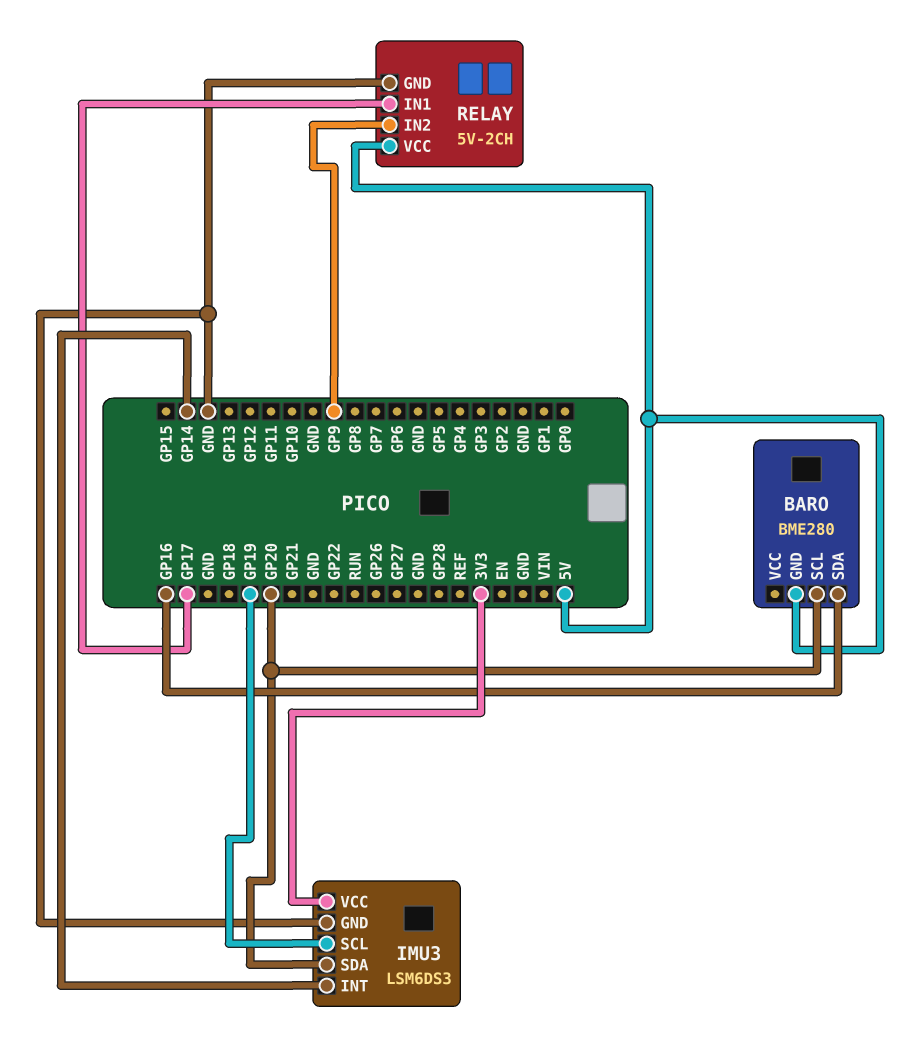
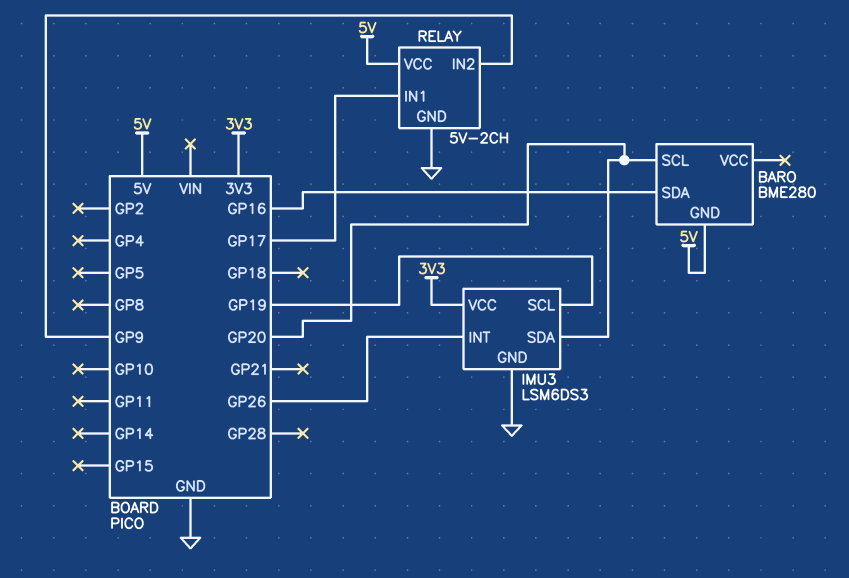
IMU3 pin INT: GP14 -> GP26

